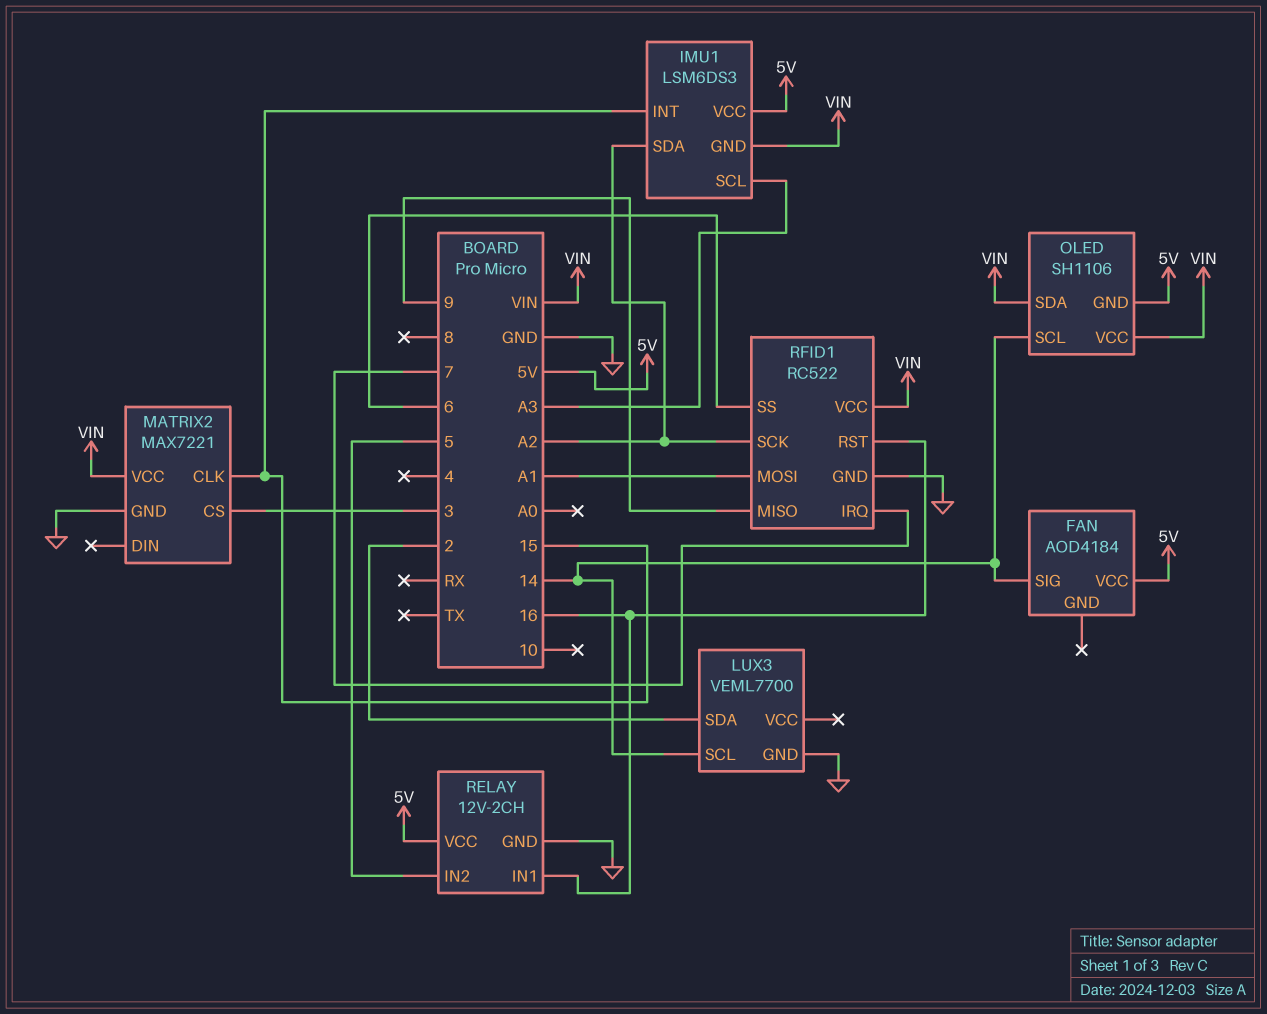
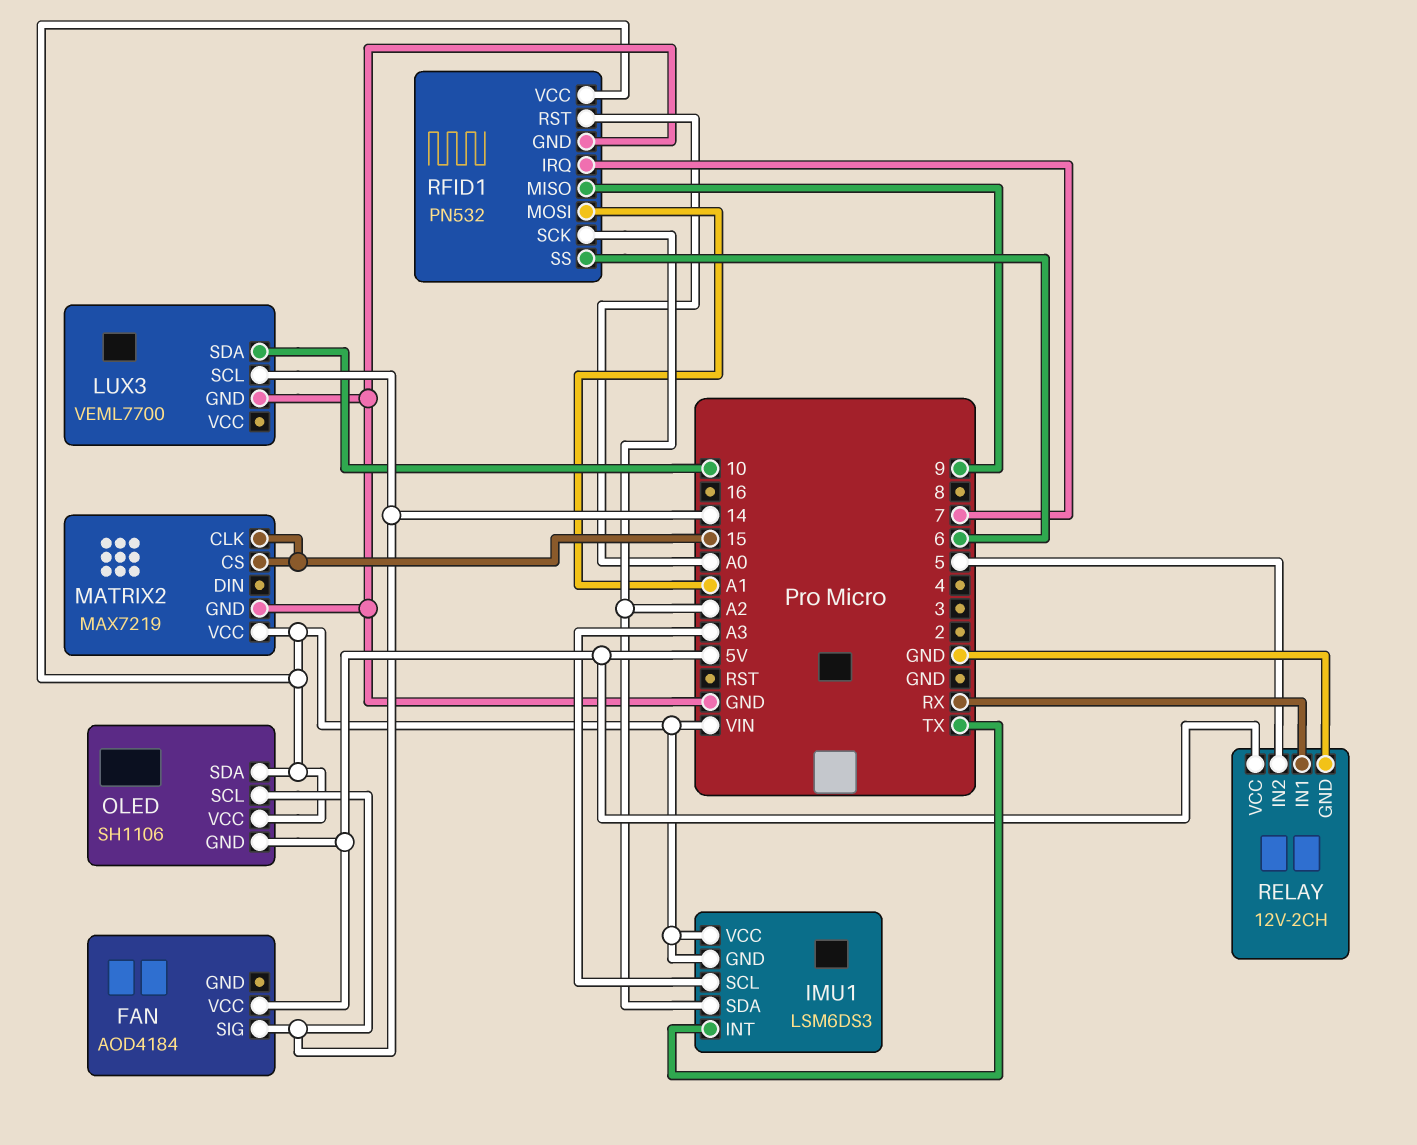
IMU1 pin INT: 15 -> TX
IMU1 pin VCC: 5V -> VIN
LUX3 pin SDA: 2 -> 10
MATRIX2: MAX7221 -> MAX7219
MATRIX2 pin CS: 3 -> 15
RELAY pin IN1: 16 -> RX
RFID1: RC522 -> PN532
RFID1 pin RST: 16 -> A0

